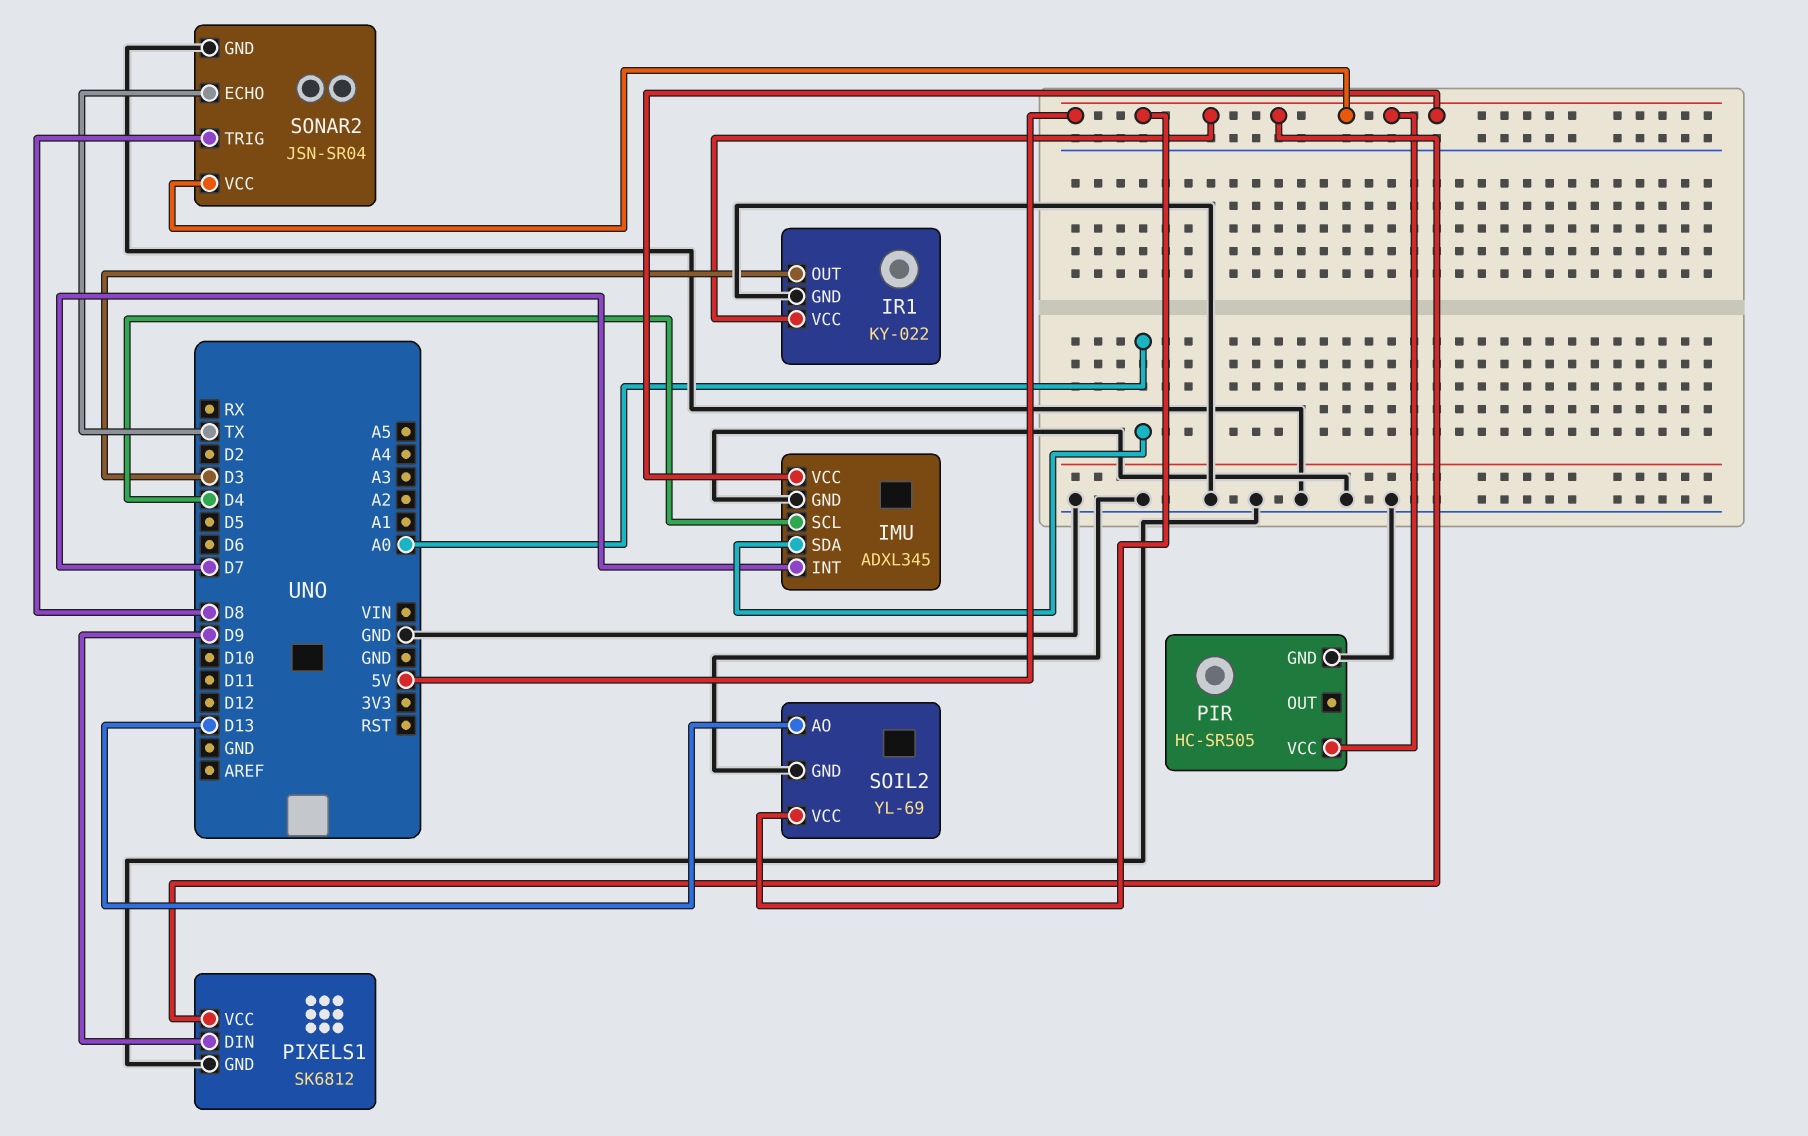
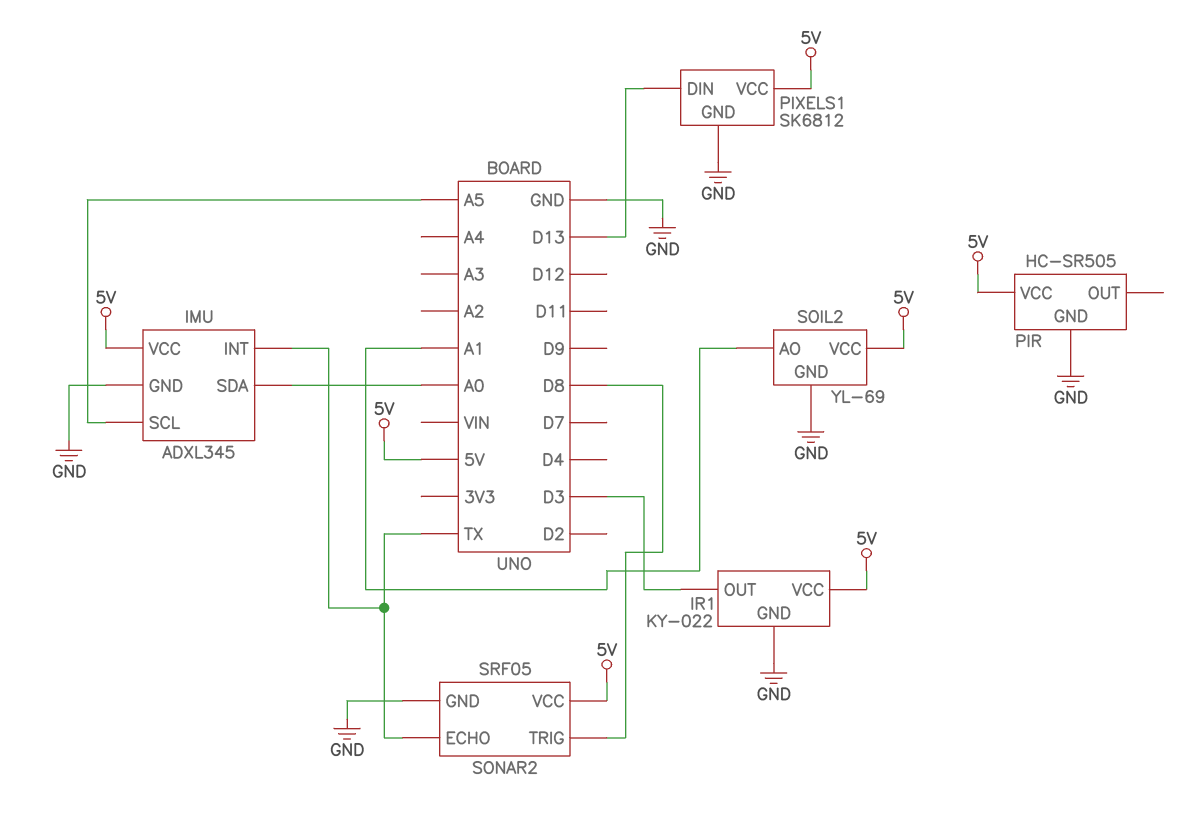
IMU pin INT: D7 -> TX
IMU pin SCL: D4 -> A5
PIXELS1 pin DIN: D9 -> D13
SOIL2 pin AO: D13 -> A1
SONAR2: JSN-SR04 -> SRF05

